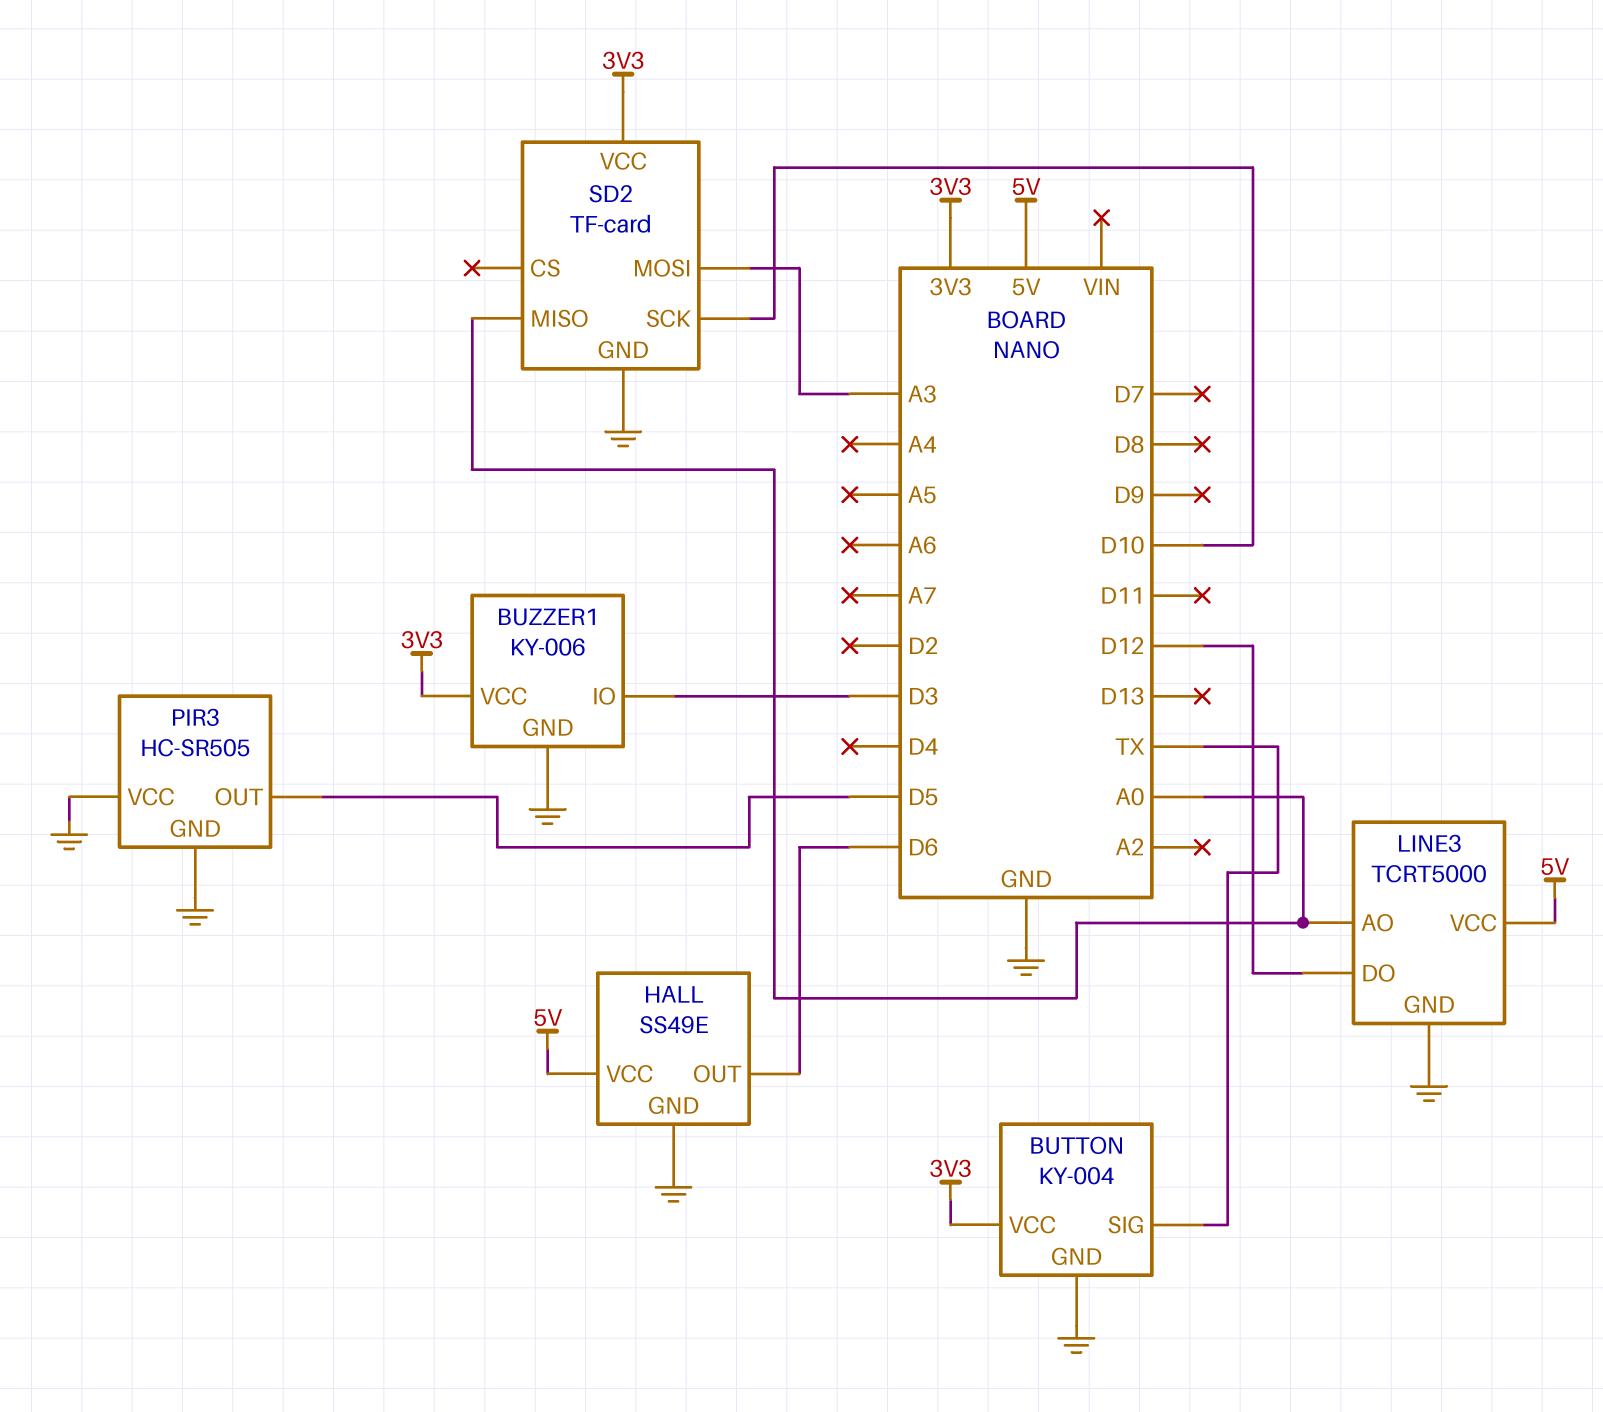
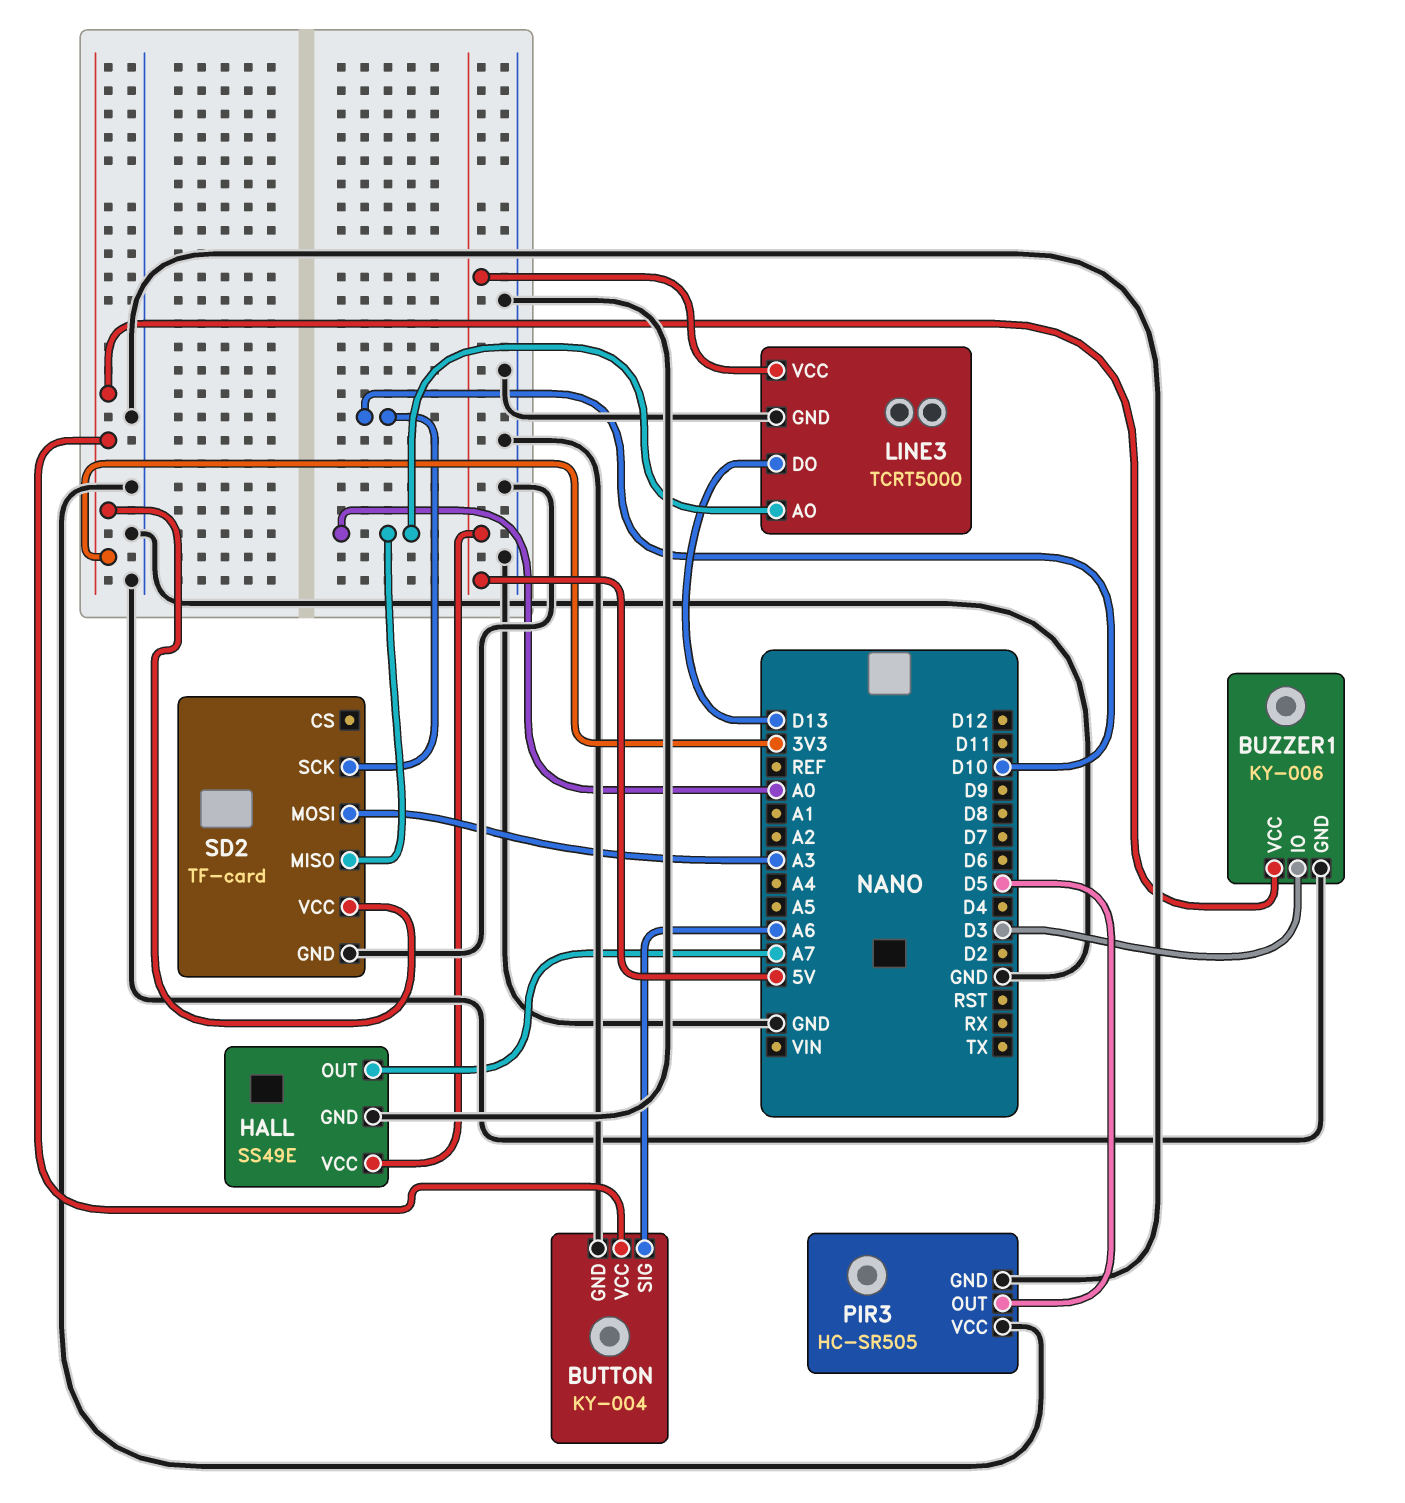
BUTTON pin SIG: TX -> A6
HALL pin OUT: D6 -> A7
LINE3 pin DO: D12 -> D13

